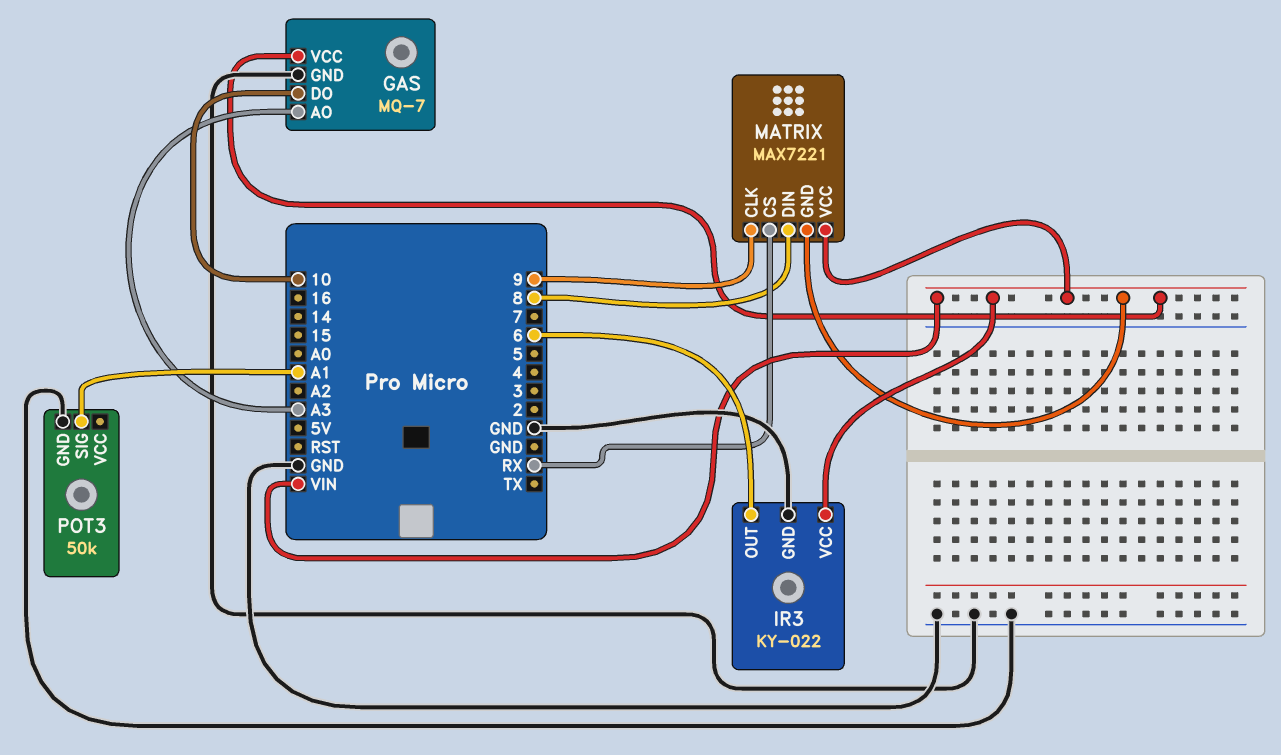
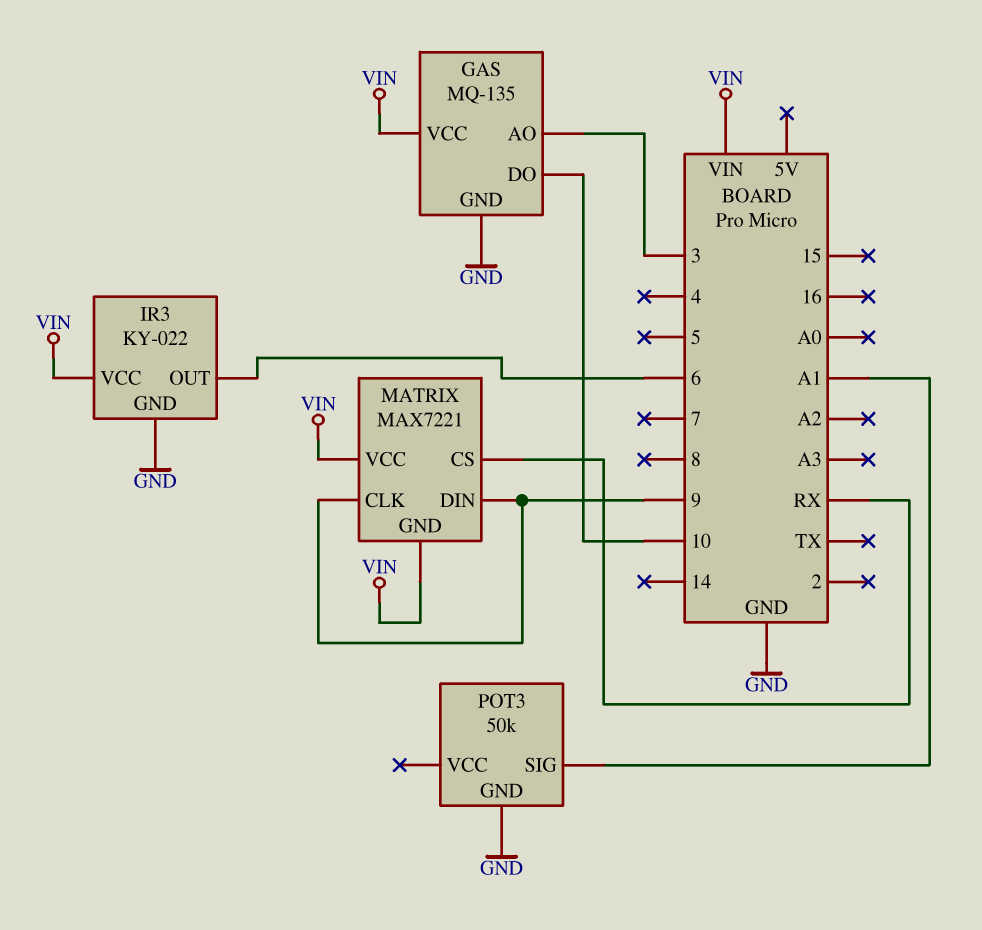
GAS: MQ-7 -> MQ-135
GAS pin AO: A3 -> 3
MATRIX pin DIN: 8 -> 9

